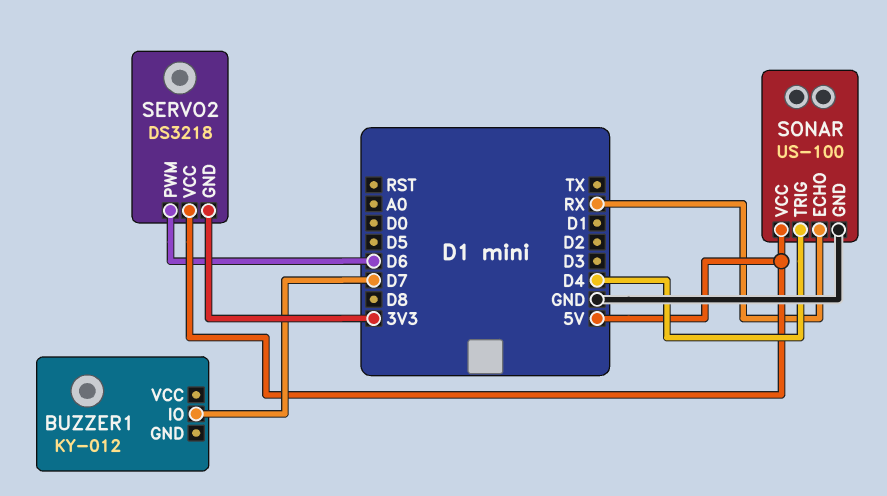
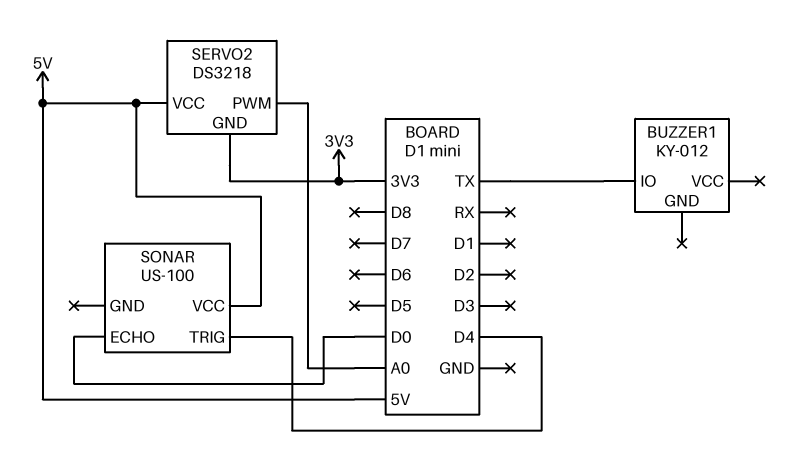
BUZZER1 pin IO: D7 -> TX
SERVO2 pin PWM: D6 -> A0
SONAR pin ECHO: RX -> D0
SONAR pin GND: GND -> none

